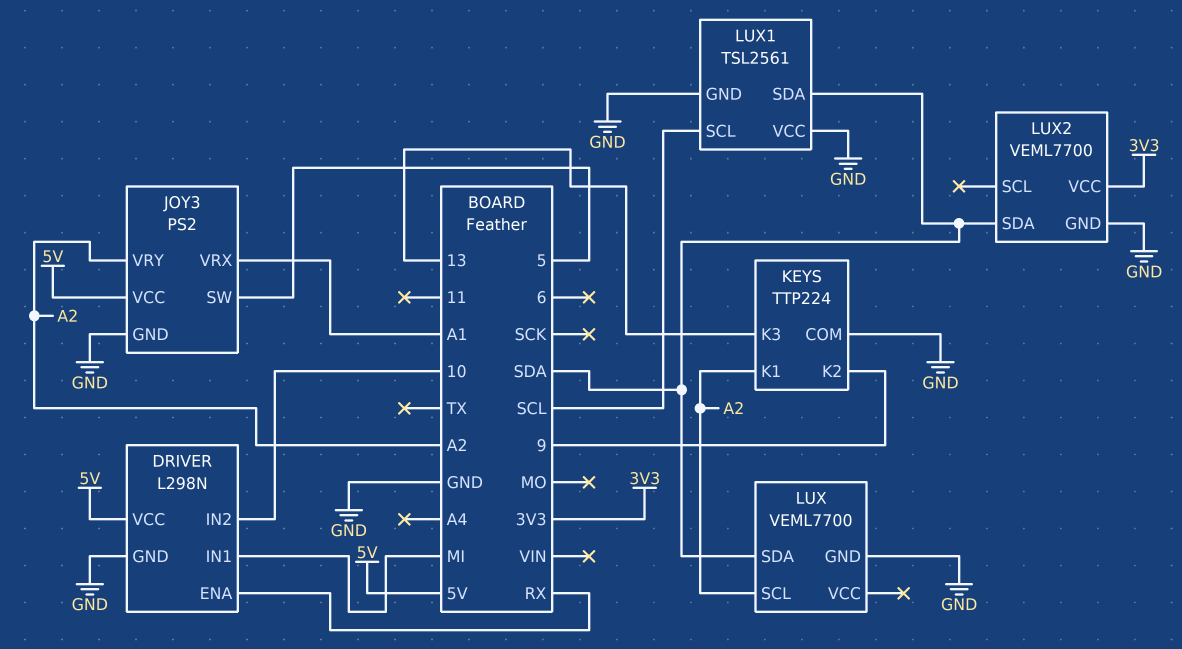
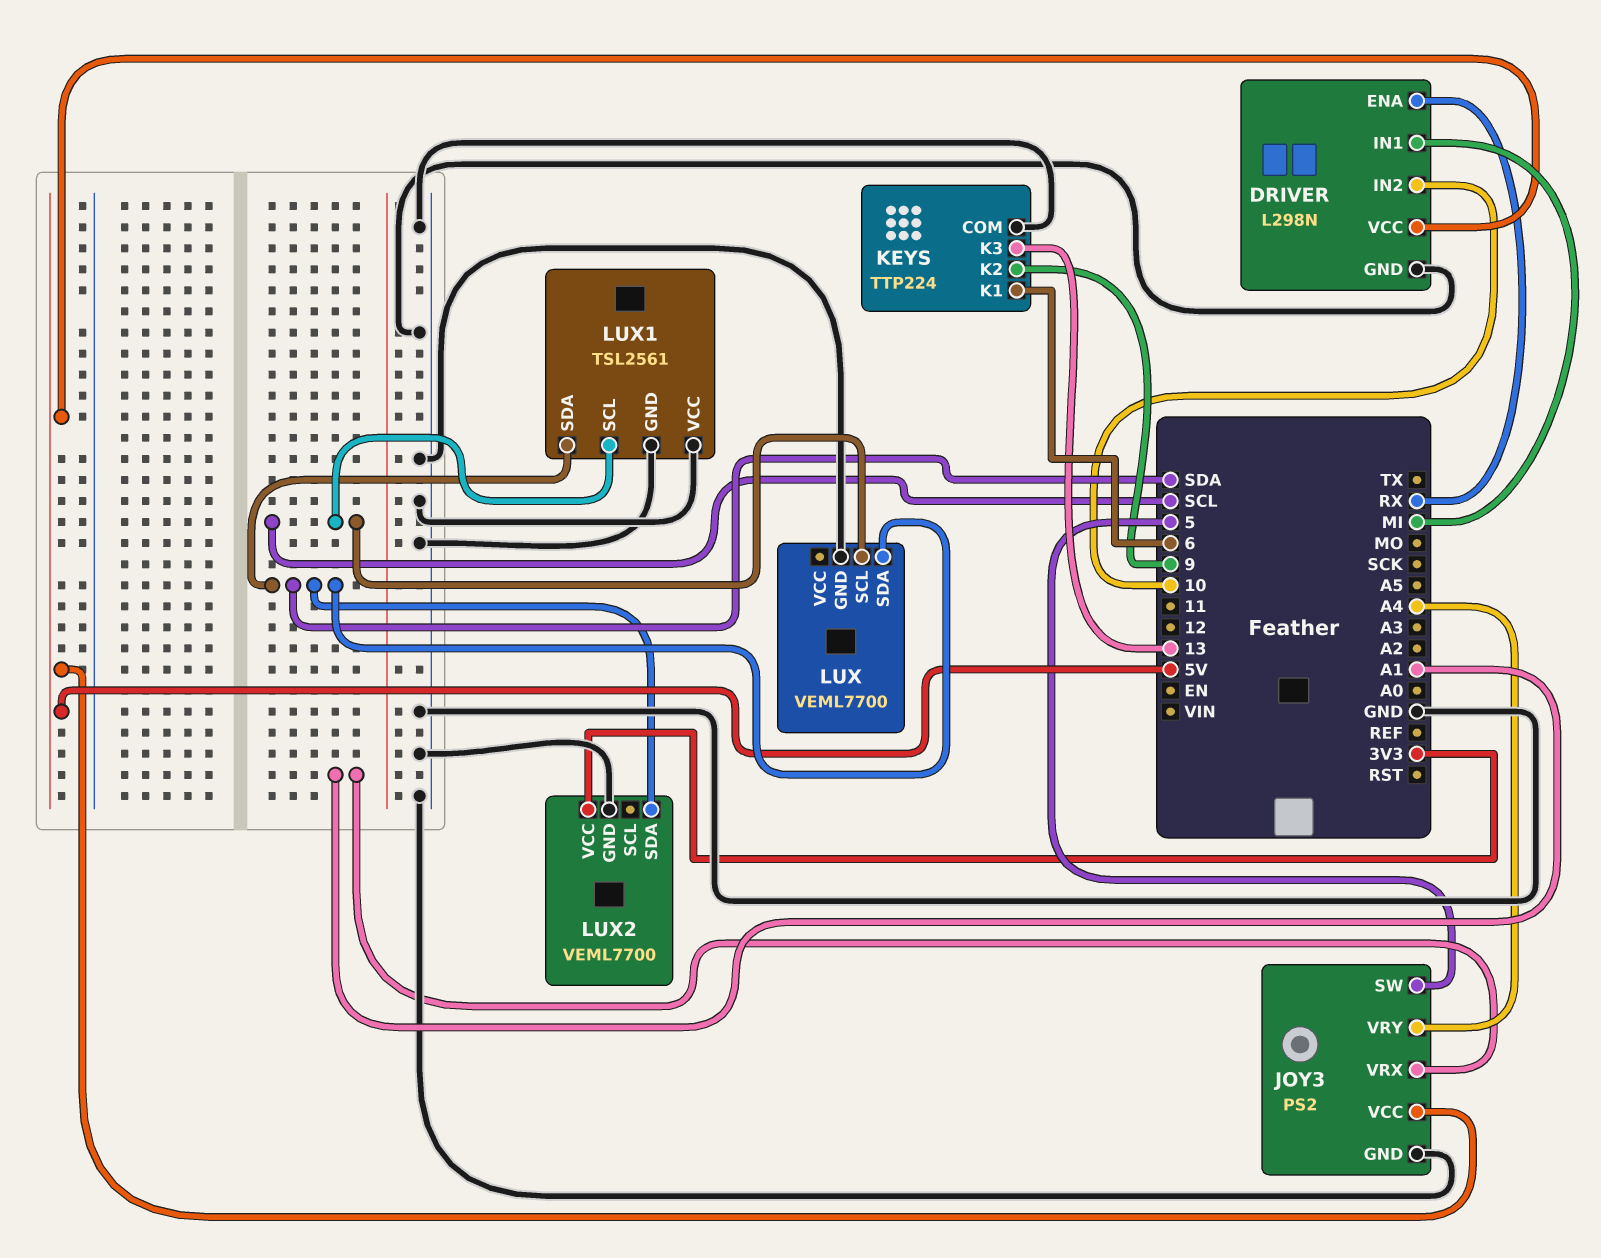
JOY3 pin VRY: A2 -> A4
KEYS pin K1: A2 -> 6
LUX pin SCL: A2 -> SCL

